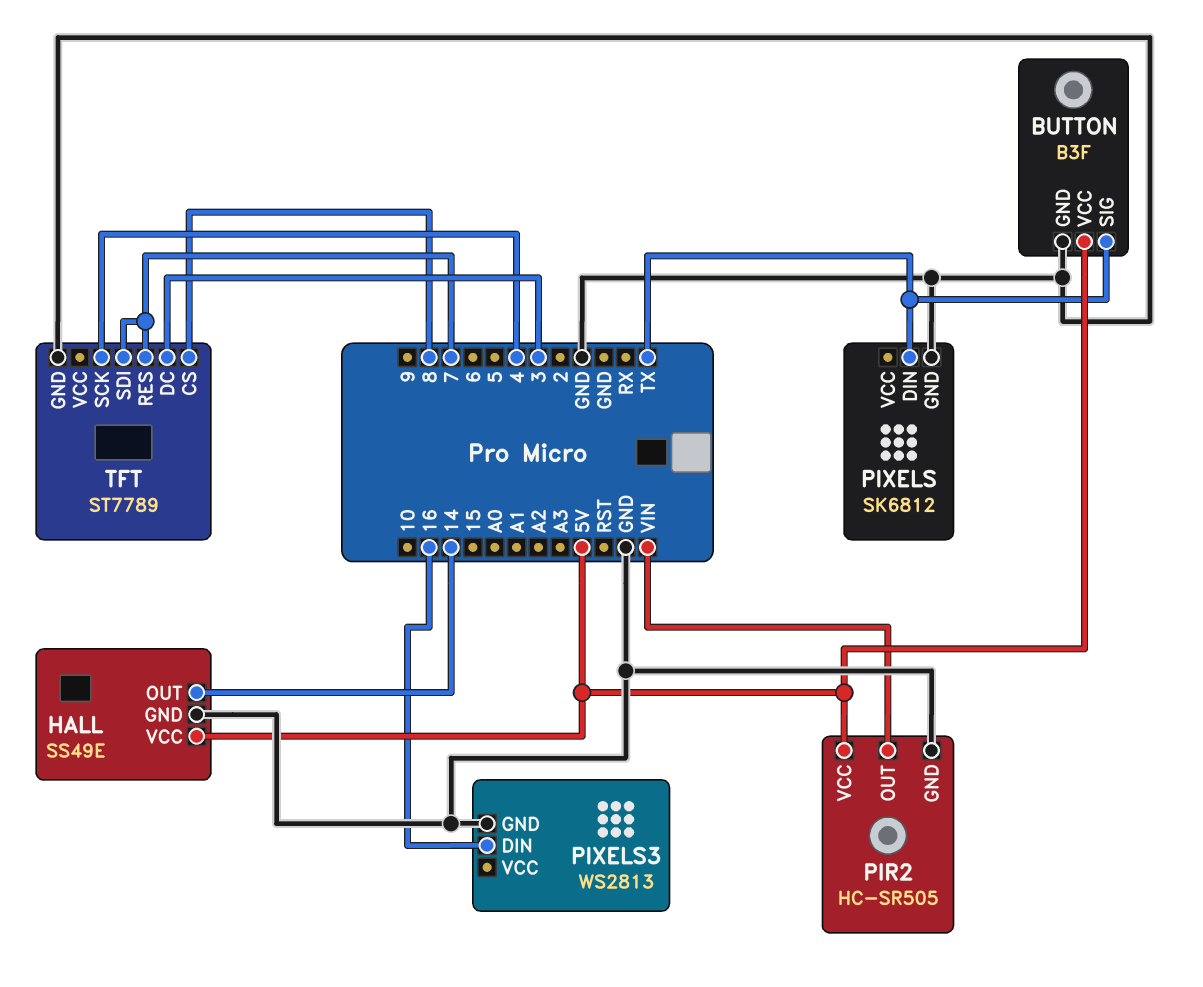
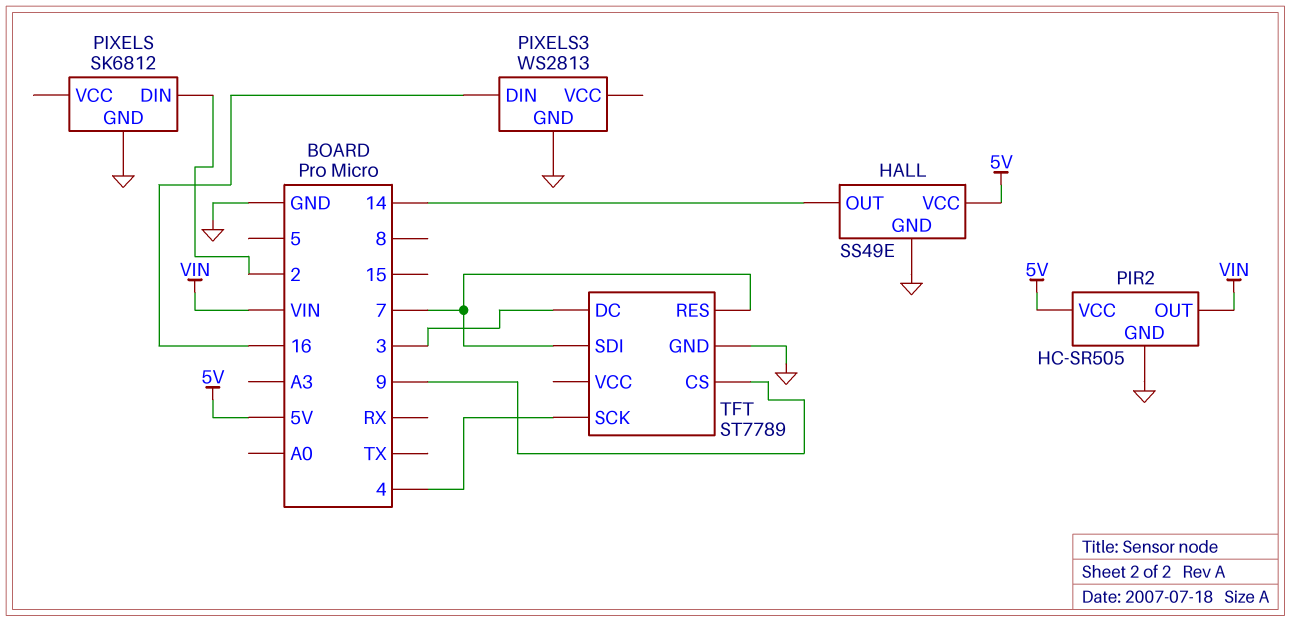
BUTTON: B3F -> none
BUTTON pin GND: GND -> none
BUTTON pin SIG: TX -> none
BUTTON pin VCC: 5V -> none
PIXELS pin DIN: TX -> 2
TFT pin CS: 8 -> 9

